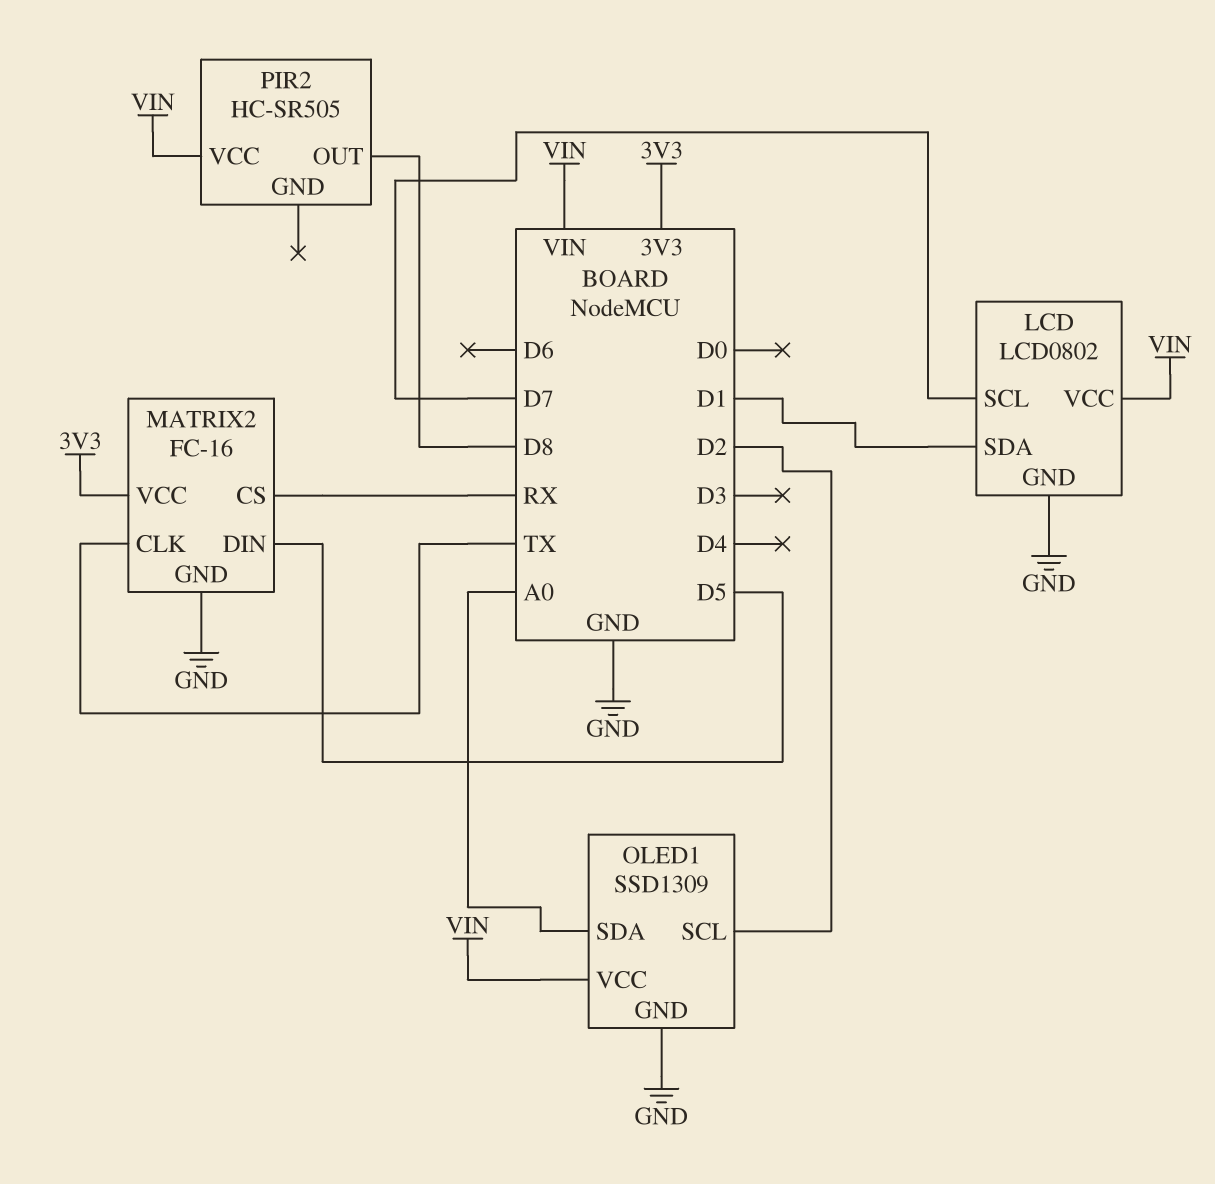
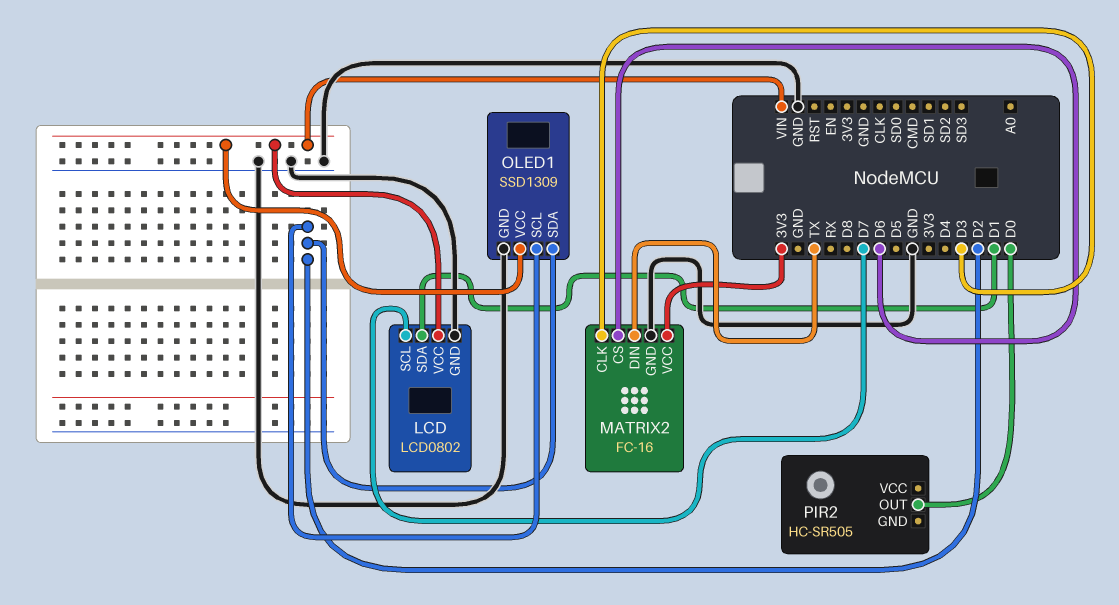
MATRIX2 pin CLK: TX -> D3
MATRIX2 pin CS: RX -> D6
MATRIX2 pin DIN: D5 -> TX
OLED1 pin SDA: A0 -> D2
PIR2 pin OUT: D8 -> D0
PIR2 pin VCC: VIN -> none

